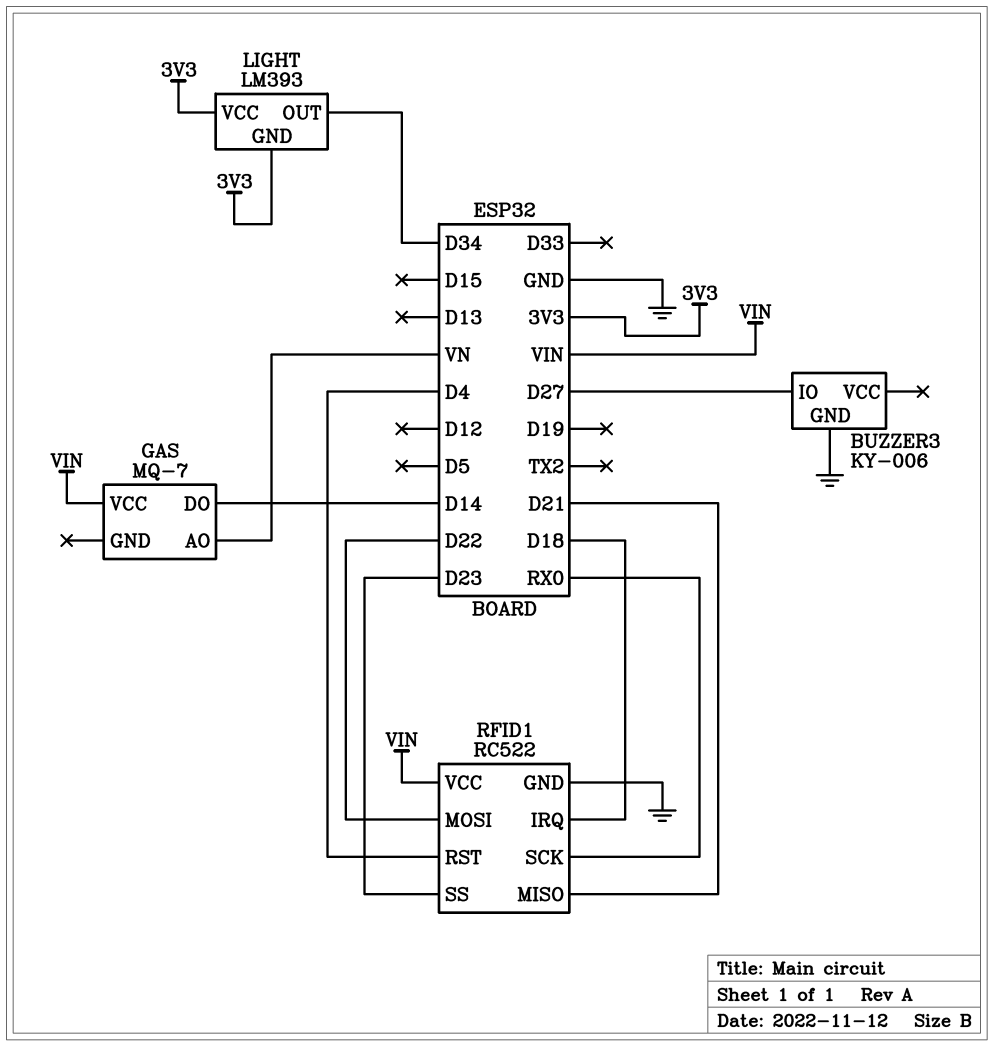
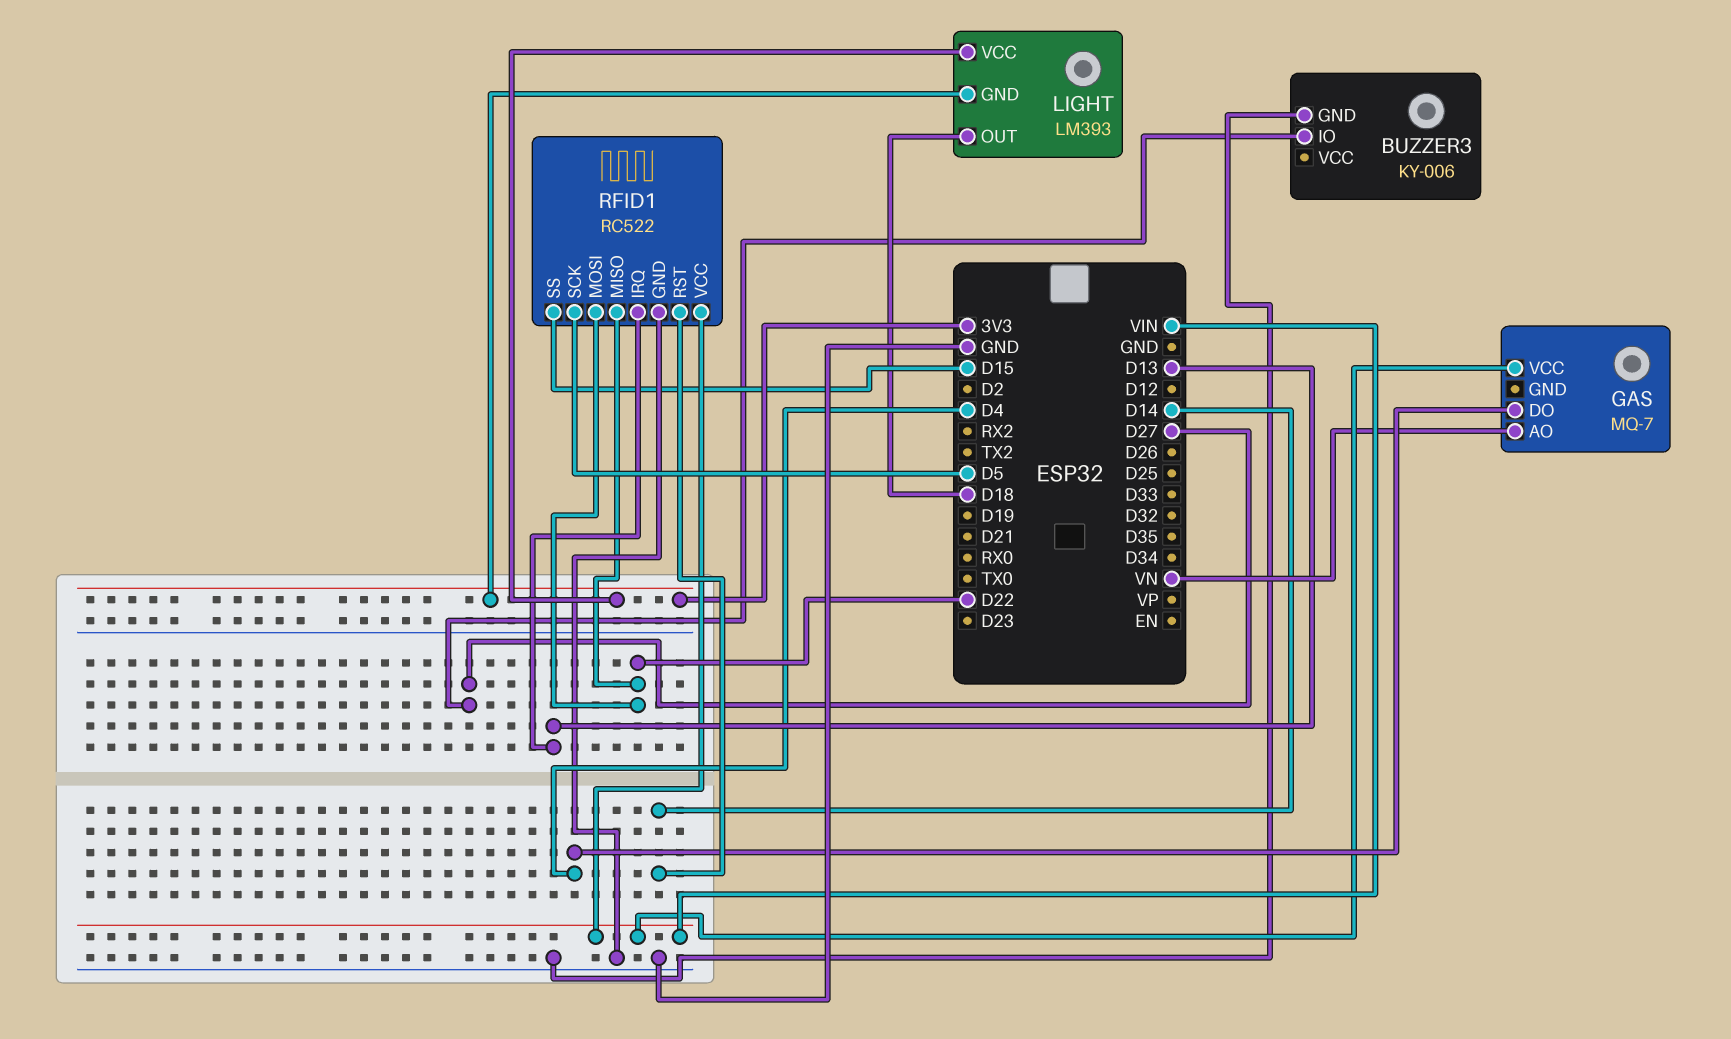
GAS pin DO: D14 -> D4
LIGHT pin OUT: D34 -> D18
RFID1 pin IRQ: D18 -> D13
RFID1 pin MISO: D21 -> D22
RFID1 pin RST: D4 -> D14
RFID1 pin SCK: RX0 -> D5
RFID1 pin SS: D23 -> D15

